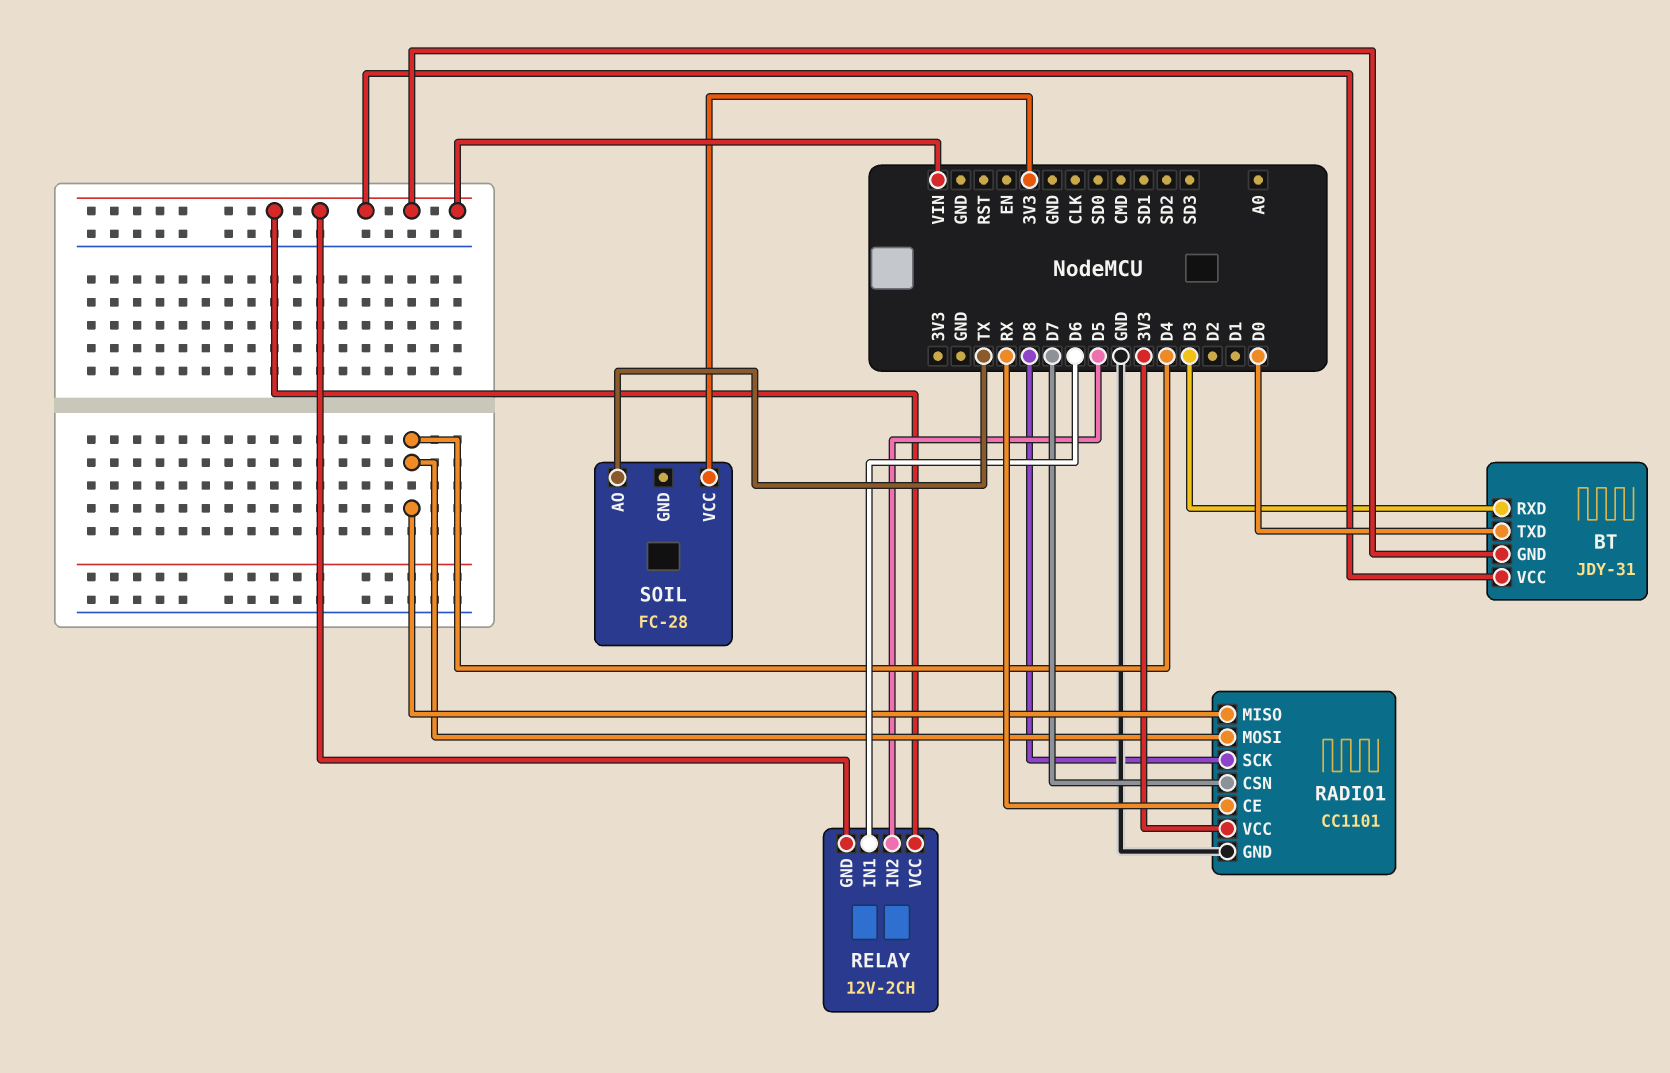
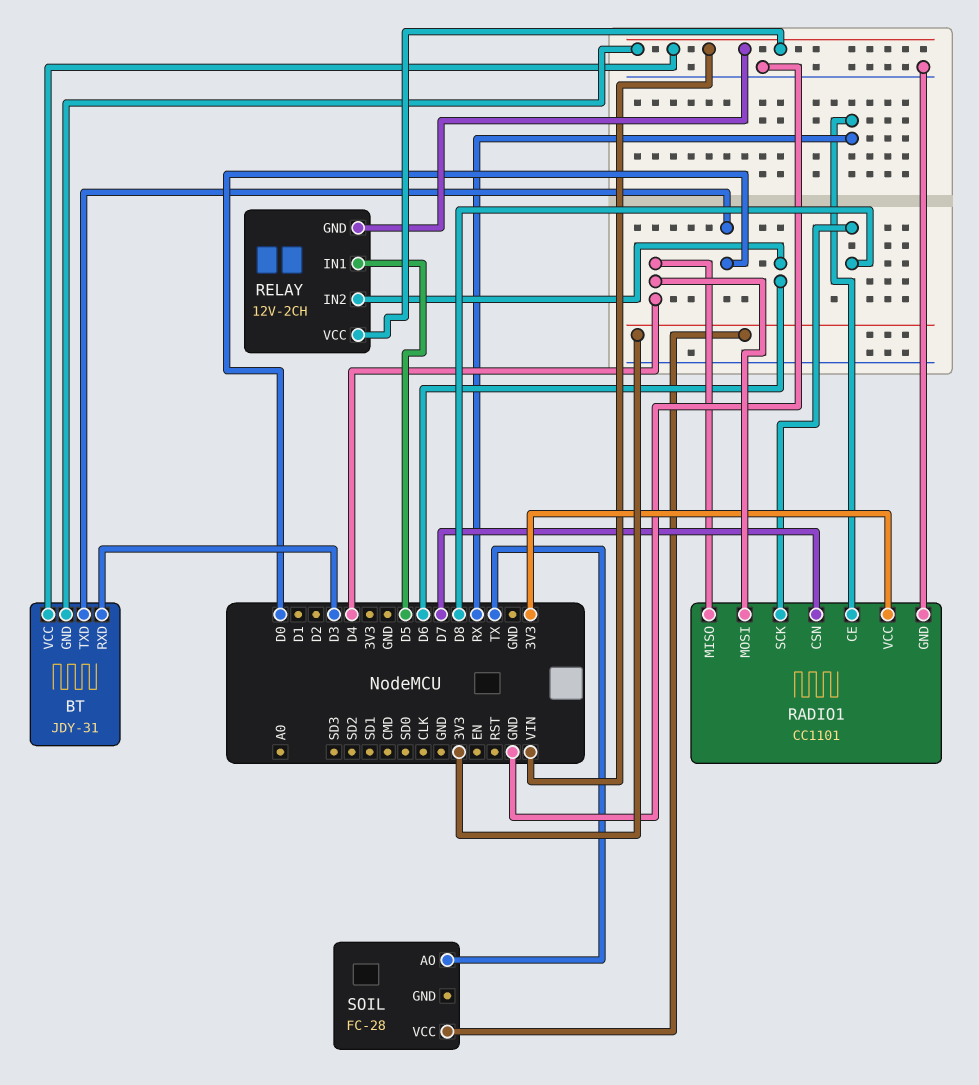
RELAY pin IN1: D6 -> D5
RELAY pin IN2: D5 -> D6

